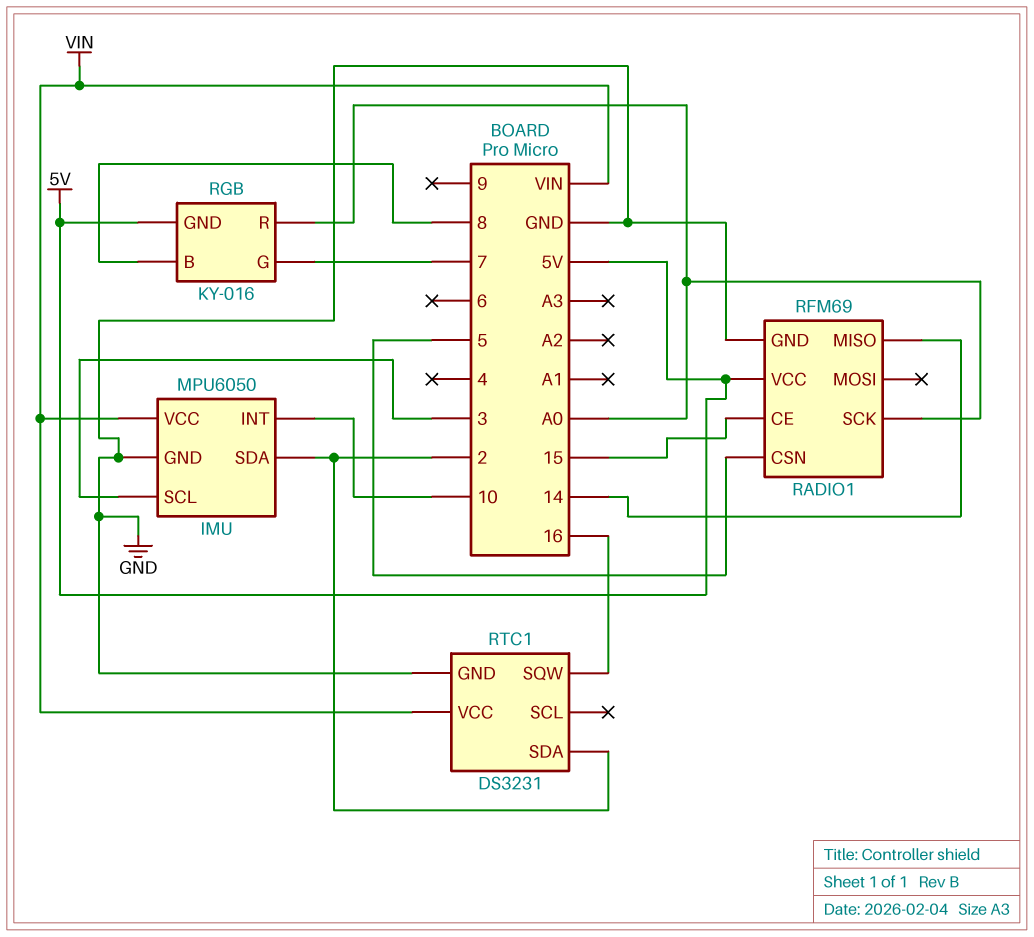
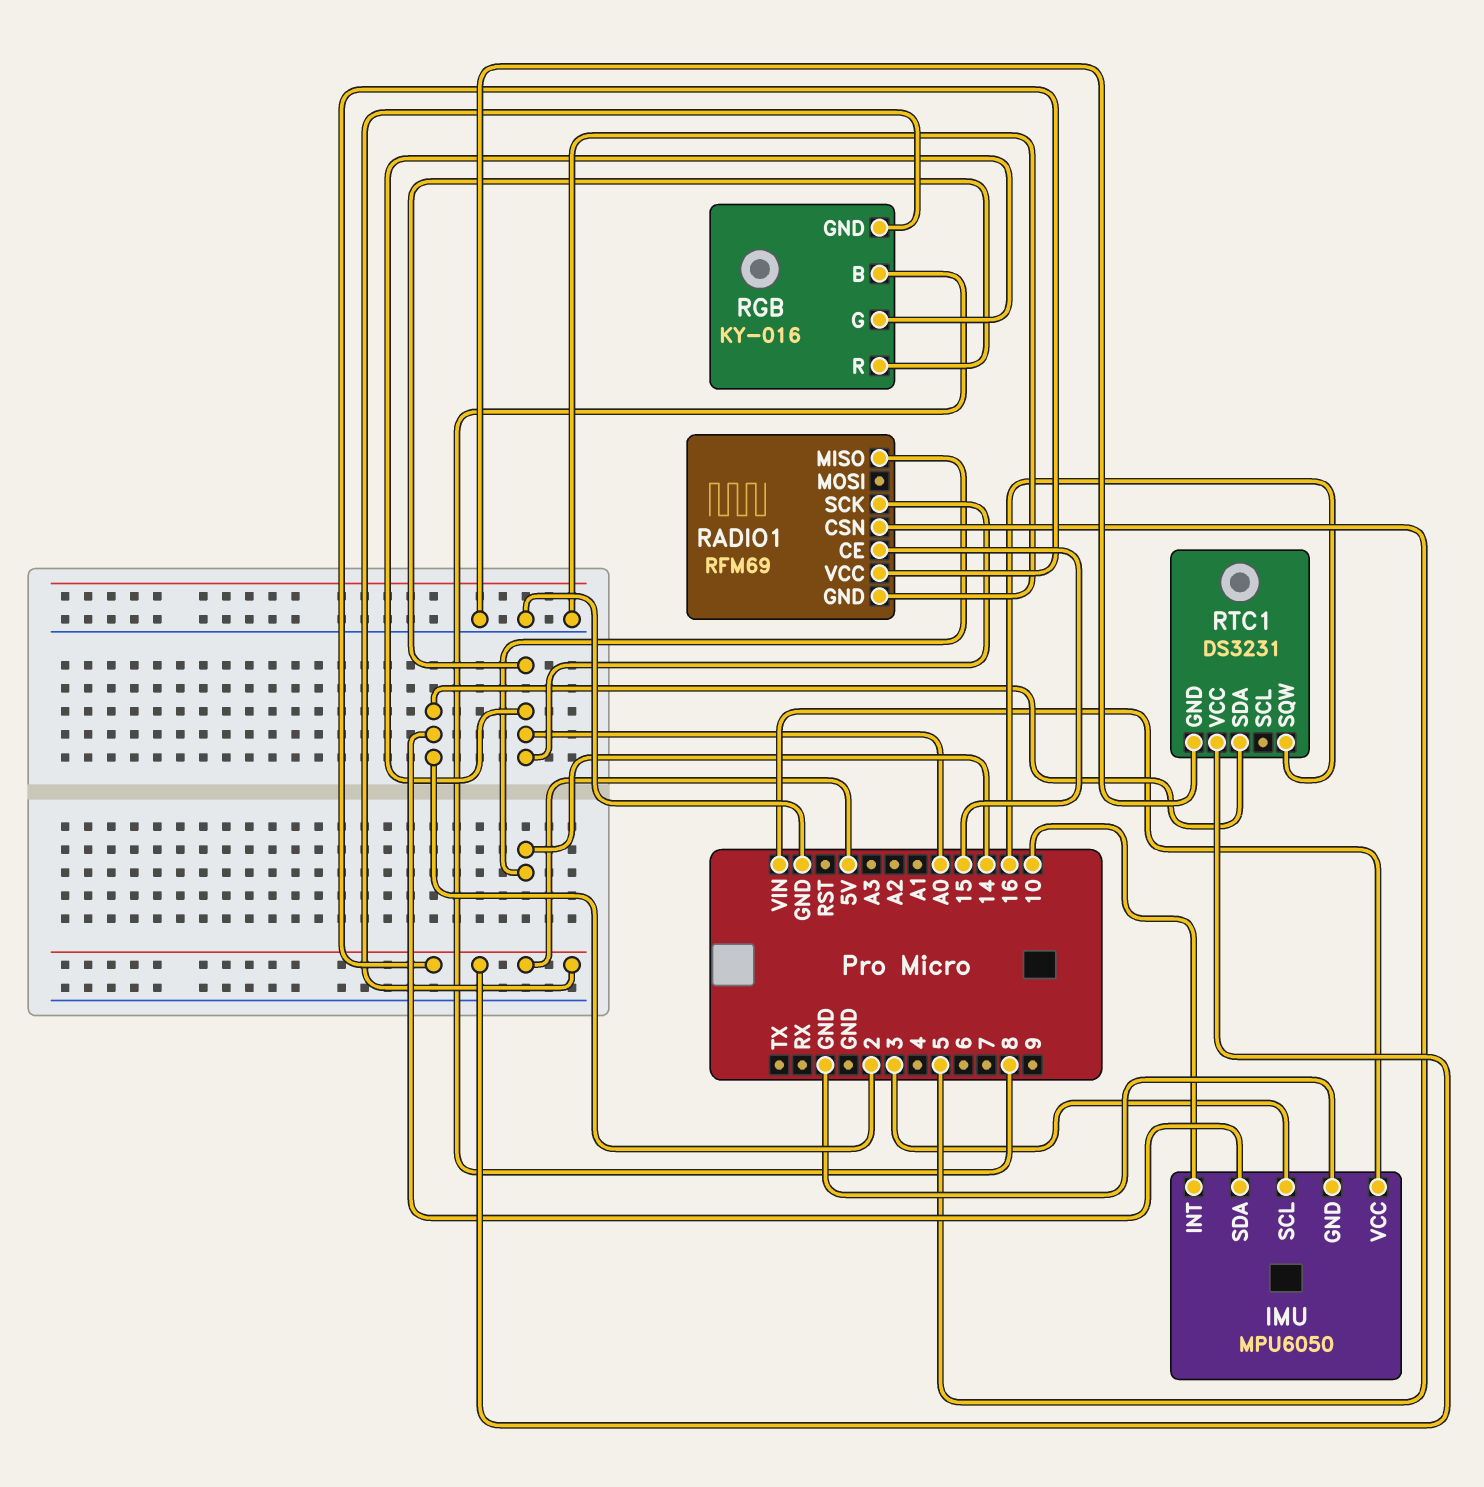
RGB pin G: 7 -> A0
RTC1 pin VCC: VIN -> 5V

